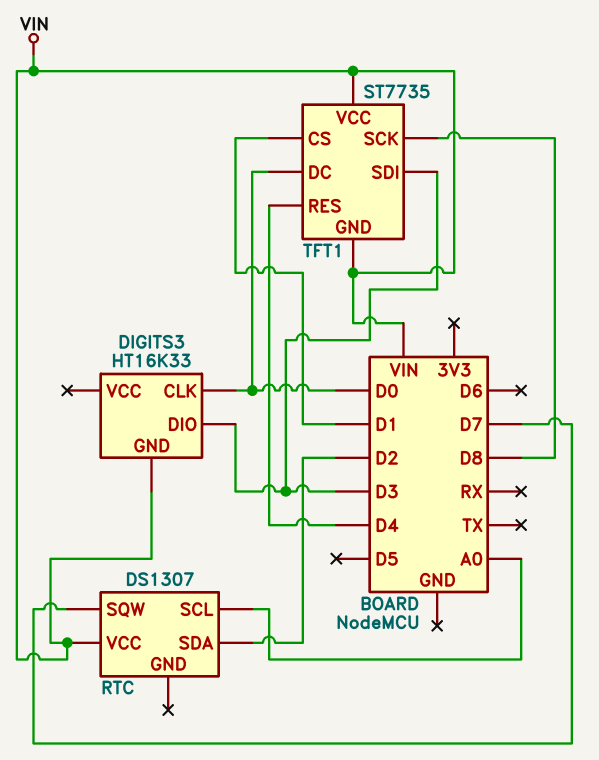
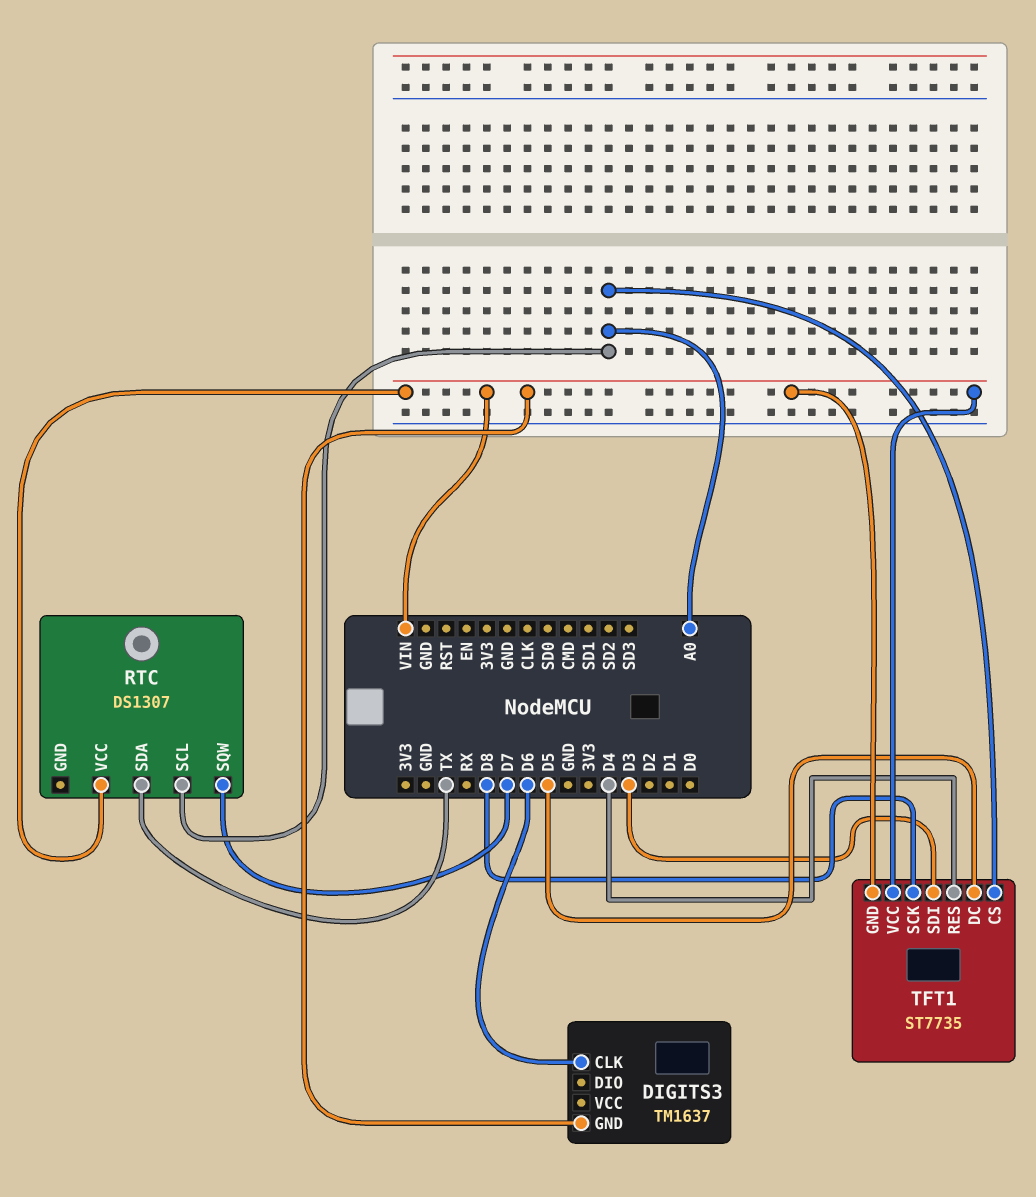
DIGITS3: HT16K33 -> TM1637
DIGITS3 pin CLK: D0 -> D6
DIGITS3 pin DIO: D3 -> none
RTC pin SDA: D2 -> TX
TFT1 pin CS: D1 -> A0
TFT1 pin DC: D0 -> D5

